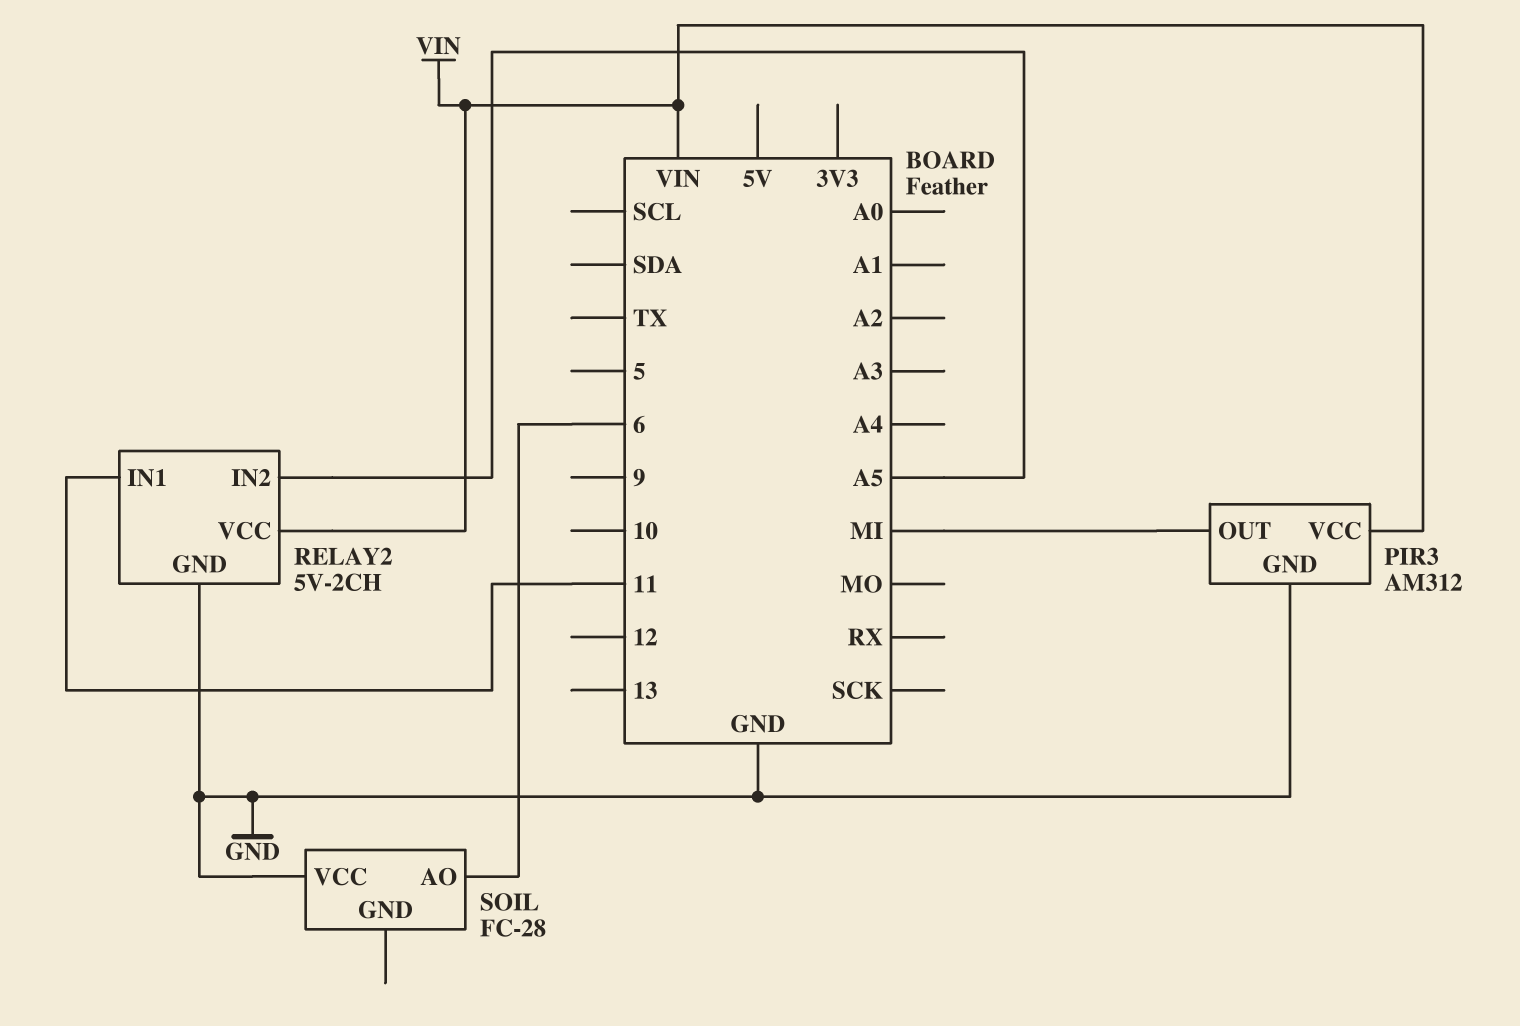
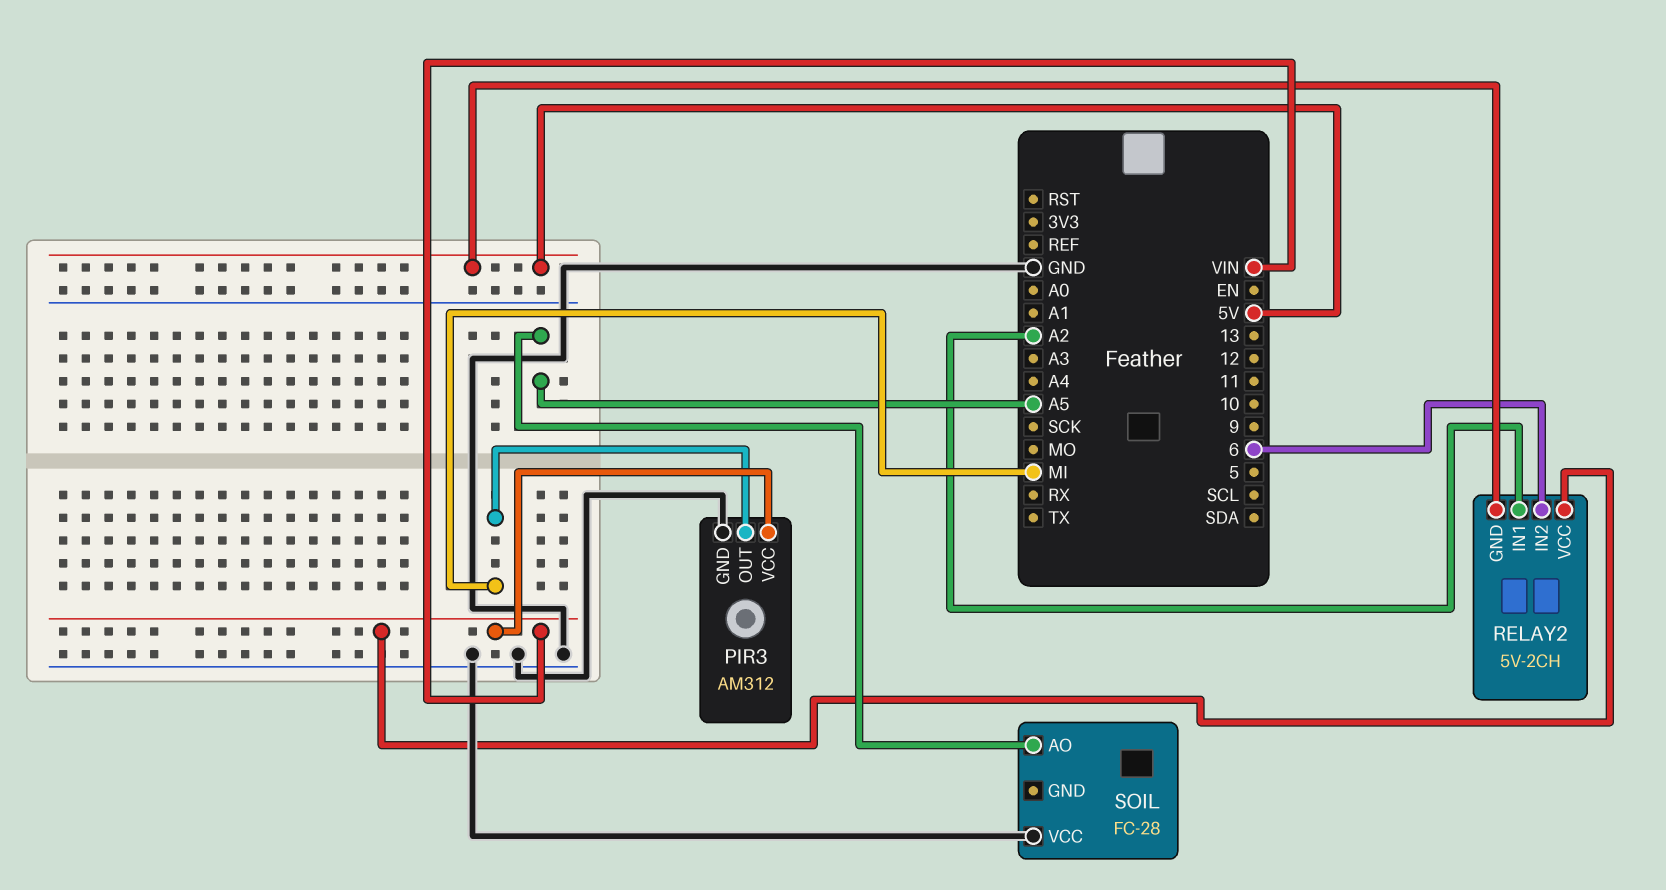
RELAY2 pin GND: GND -> 5V
RELAY2 pin IN1: 11 -> A2
RELAY2 pin IN2: A5 -> 6
SOIL pin AO: 6 -> A5

